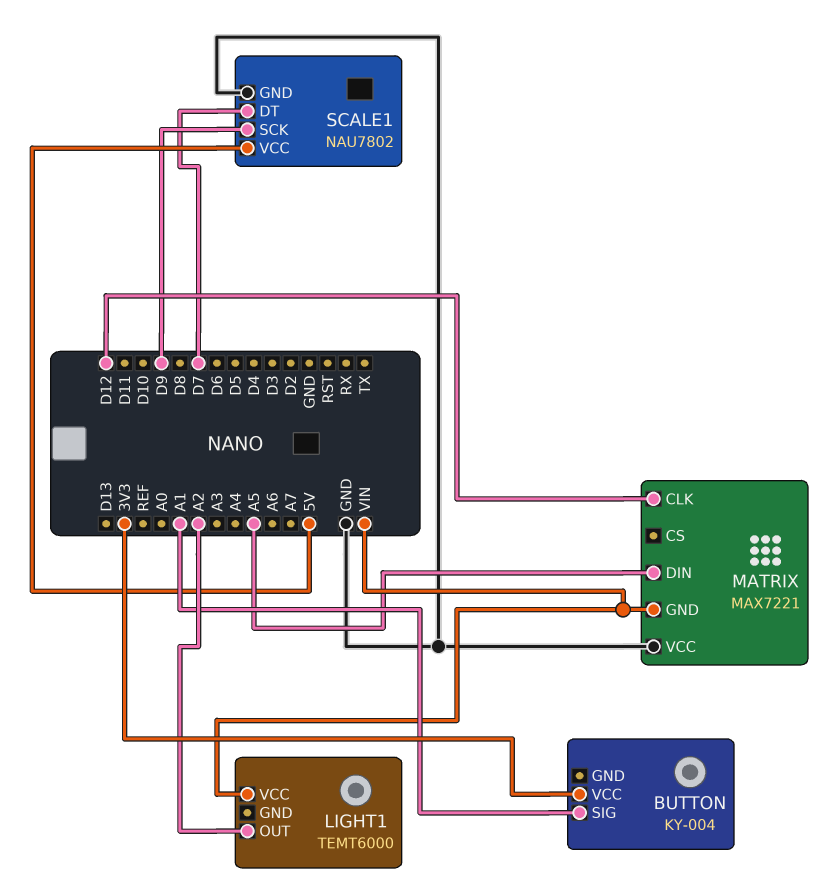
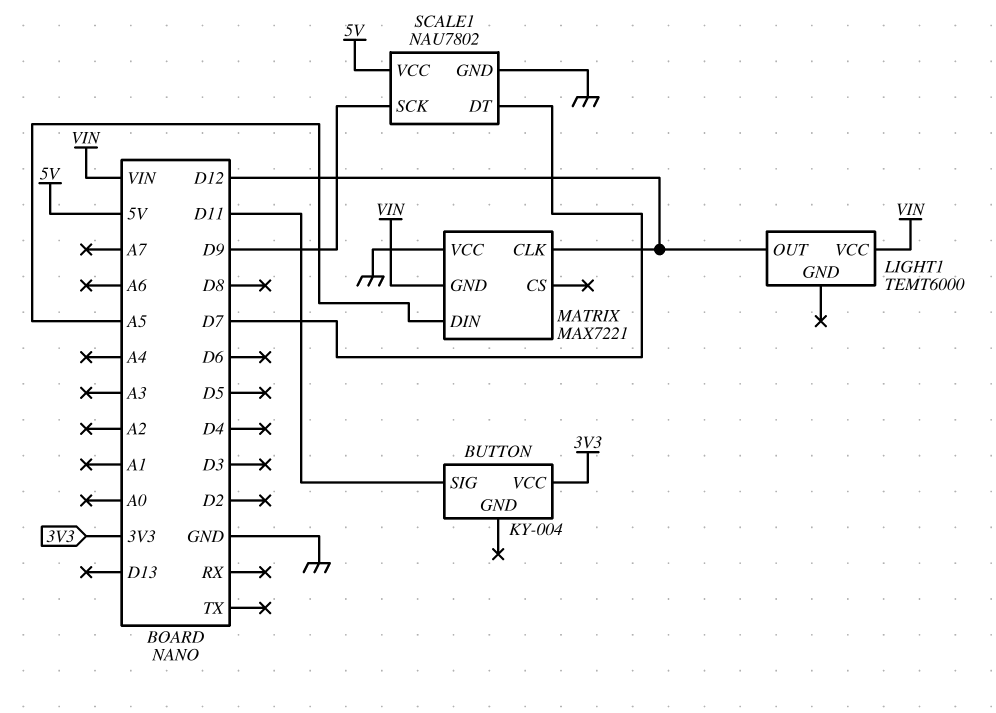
BUTTON pin SIG: A1 -> D11
LIGHT1 pin OUT: A2 -> D12

